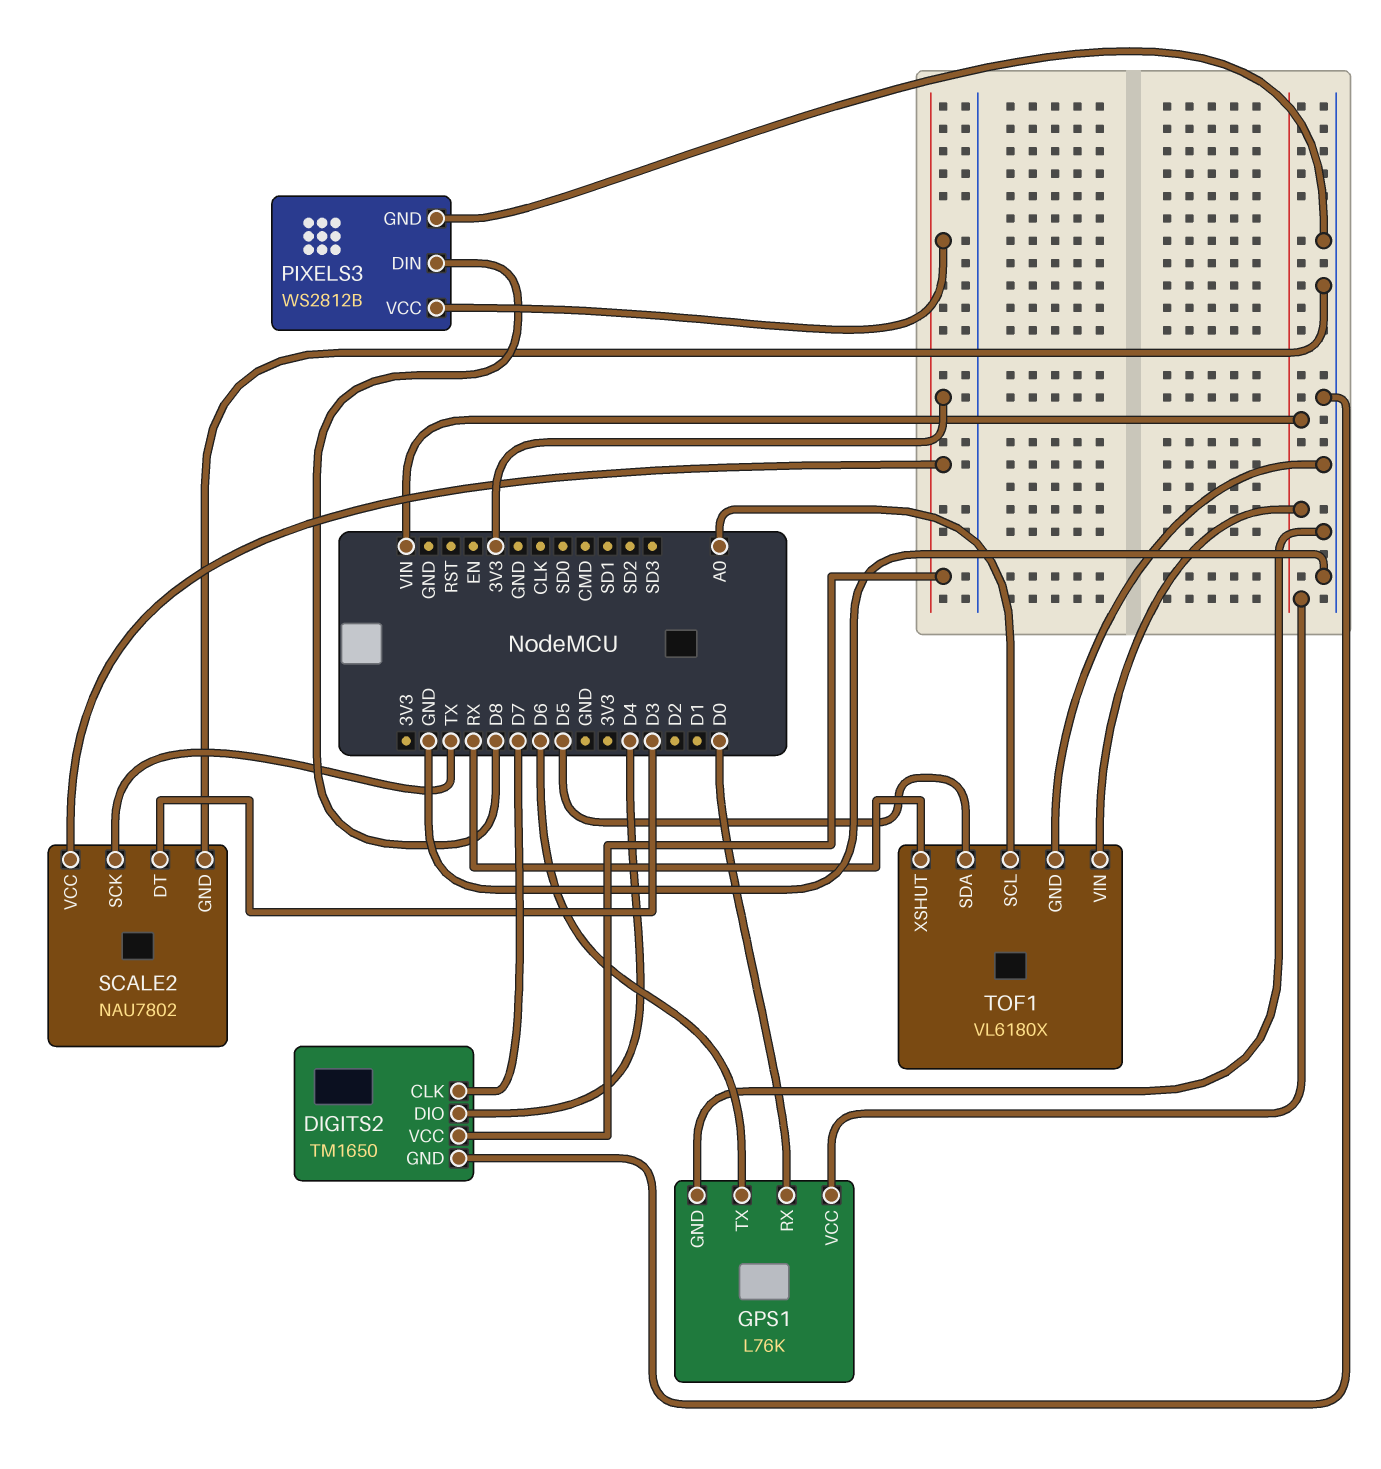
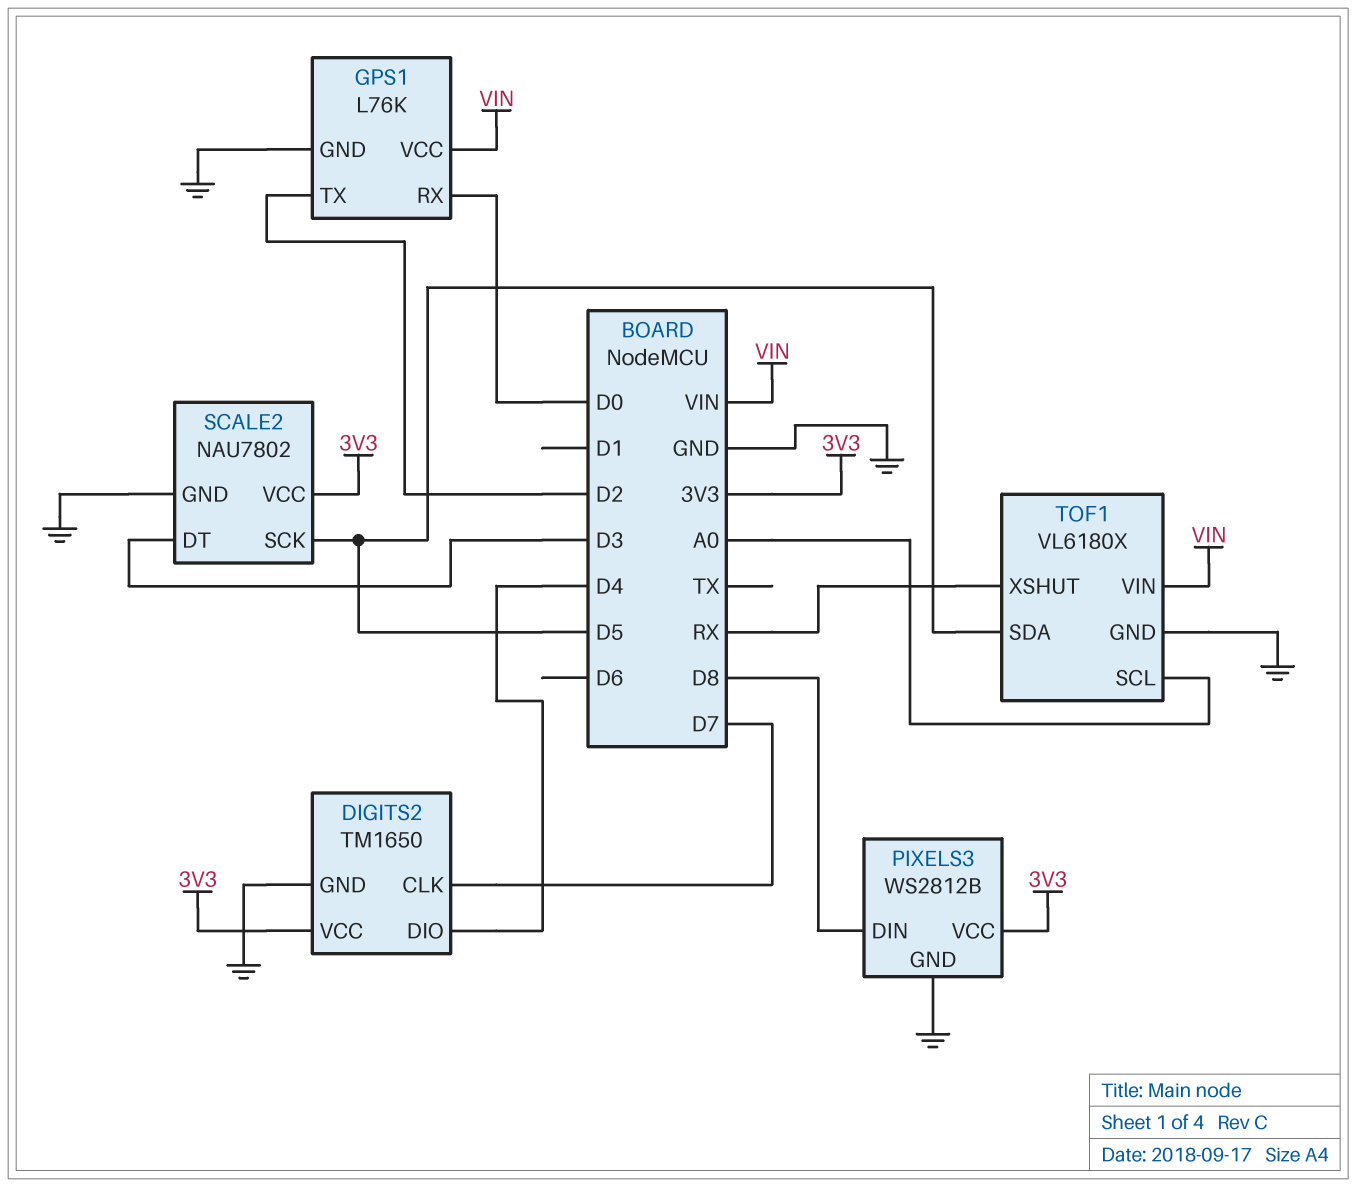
GPS1 pin TX: D6 -> D2
SCALE2 pin SCK: TX -> D5

